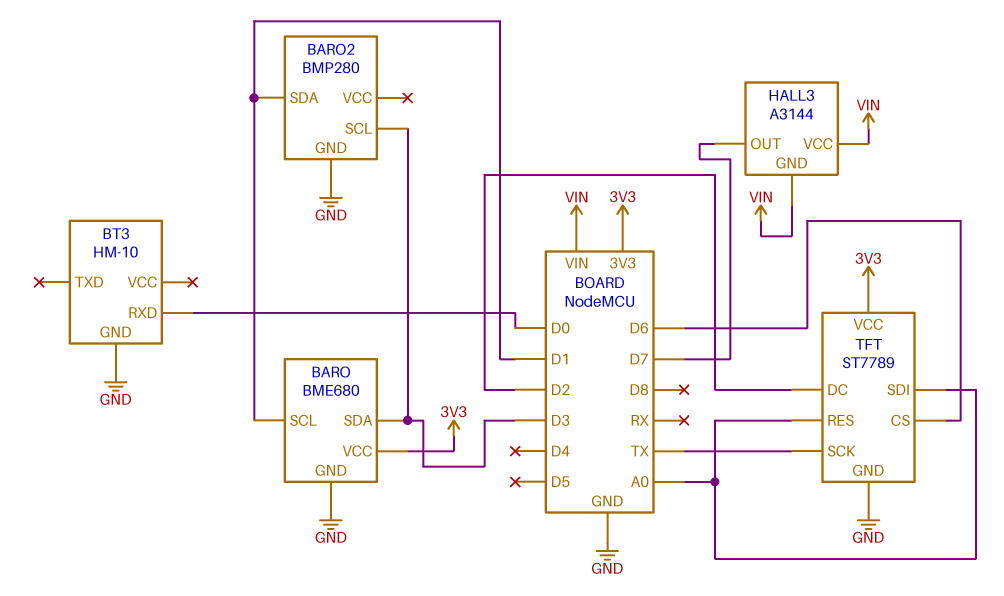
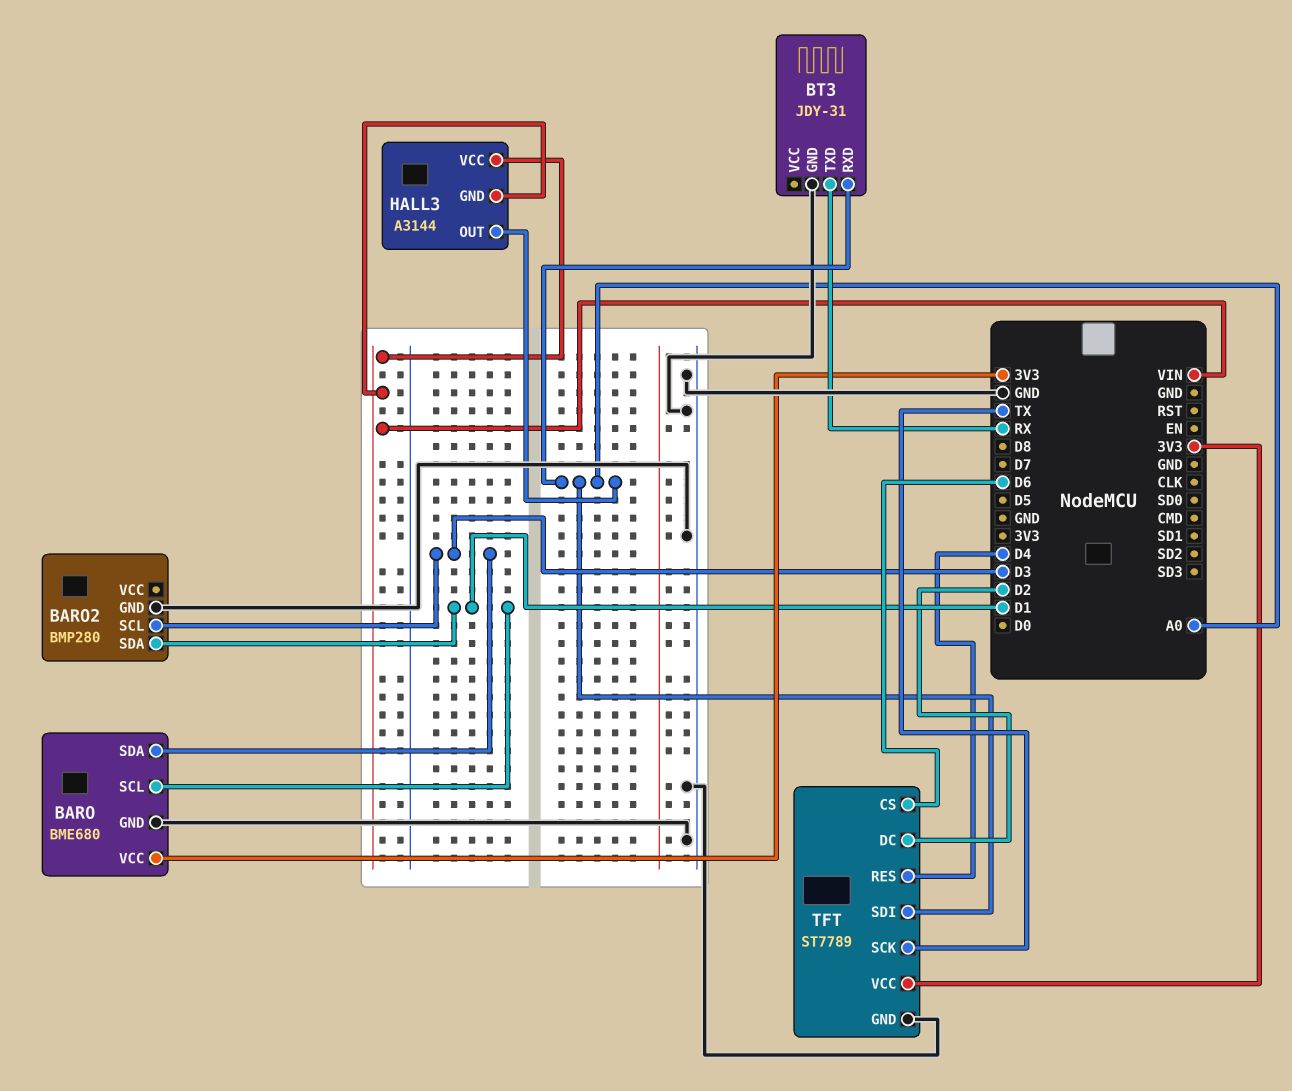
BT3: HM-10 -> JDY-31
BT3 pin RXD: D0 -> A0
BT3 pin TXD: none -> RX
HALL3 pin OUT: D7 -> A0
TFT pin RES: A0 -> D4

